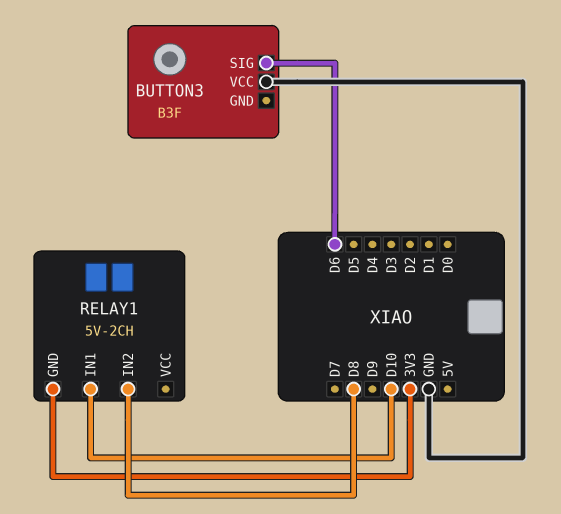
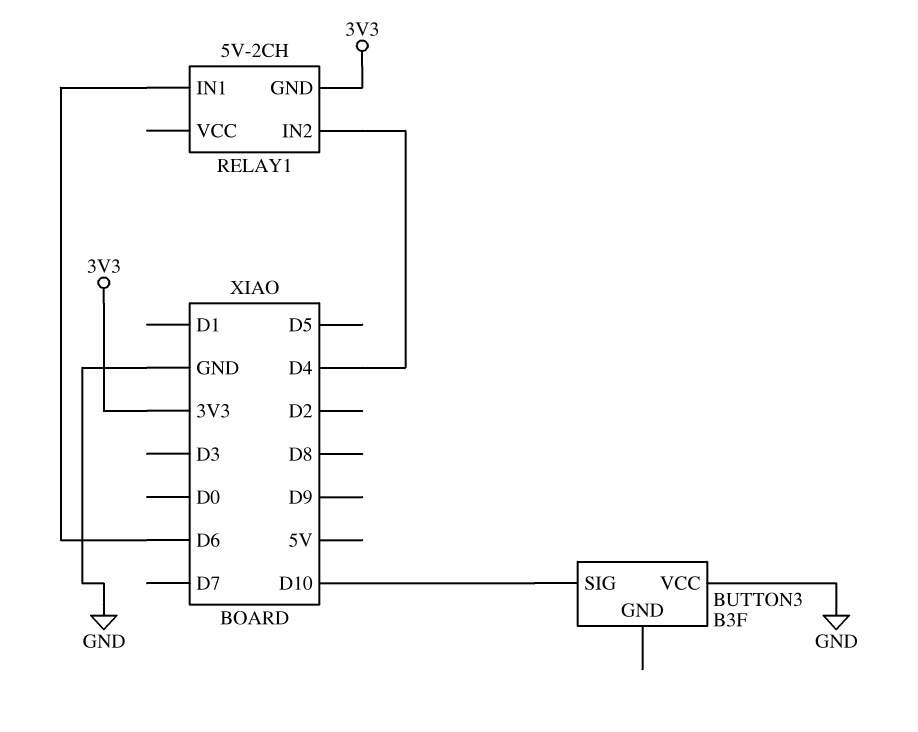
BUTTON3 pin SIG: D6 -> D10
RELAY1 pin IN1: D10 -> D6
RELAY1 pin IN2: D8 -> D4

